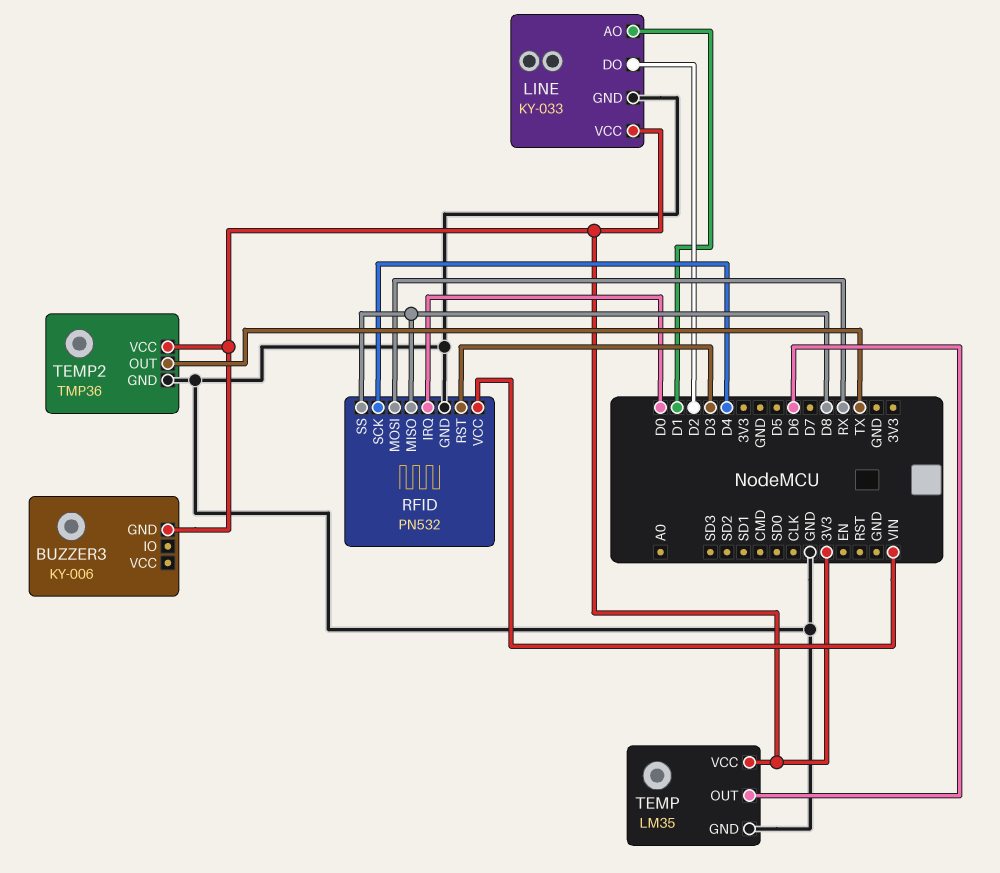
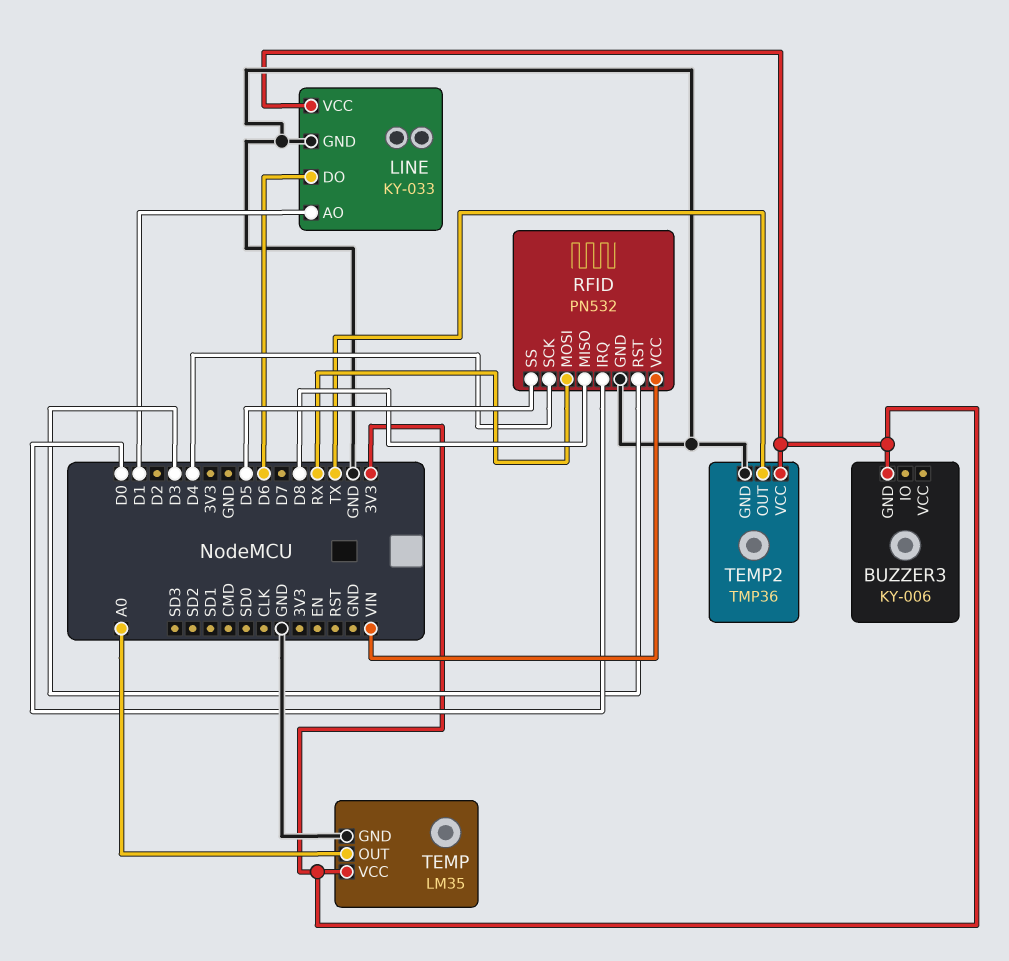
LINE pin DO: D2 -> D6
RFID pin SS: D8 -> D5
TEMP pin OUT: D6 -> A0

